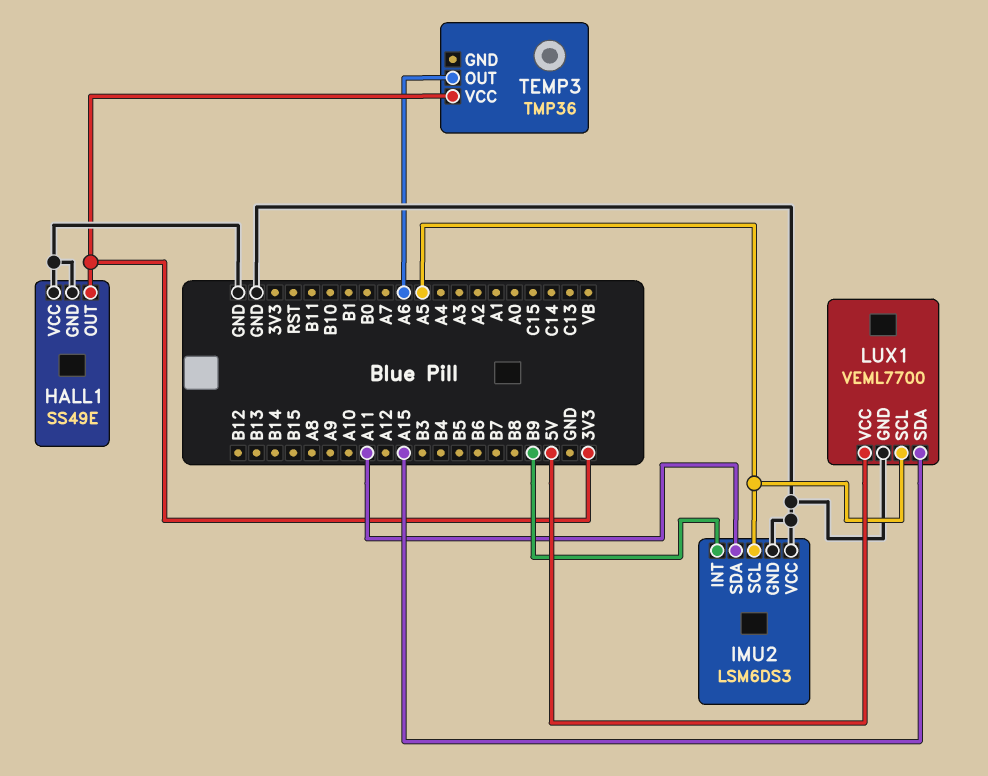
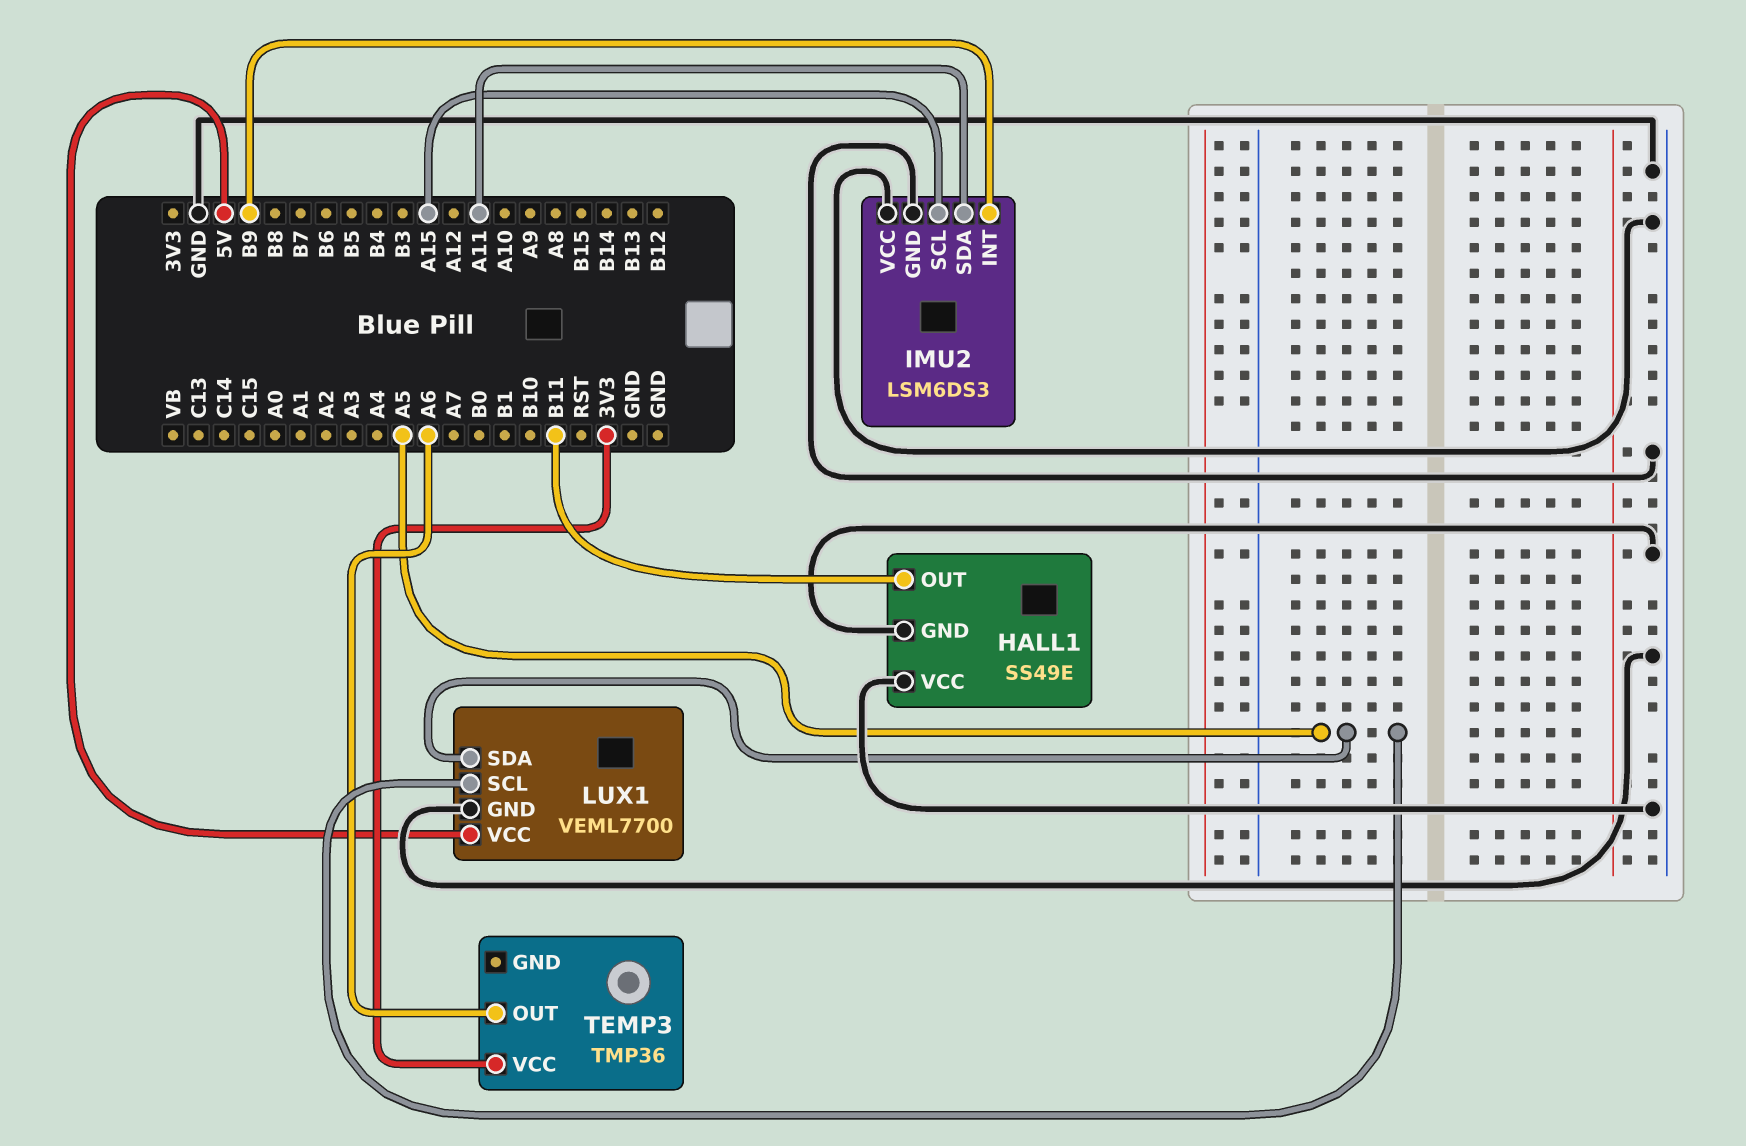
HALL1 pin OUT: 3V3 -> B11
IMU2 pin SCL: A5 -> A15
LUX1 pin SDA: A15 -> A5

